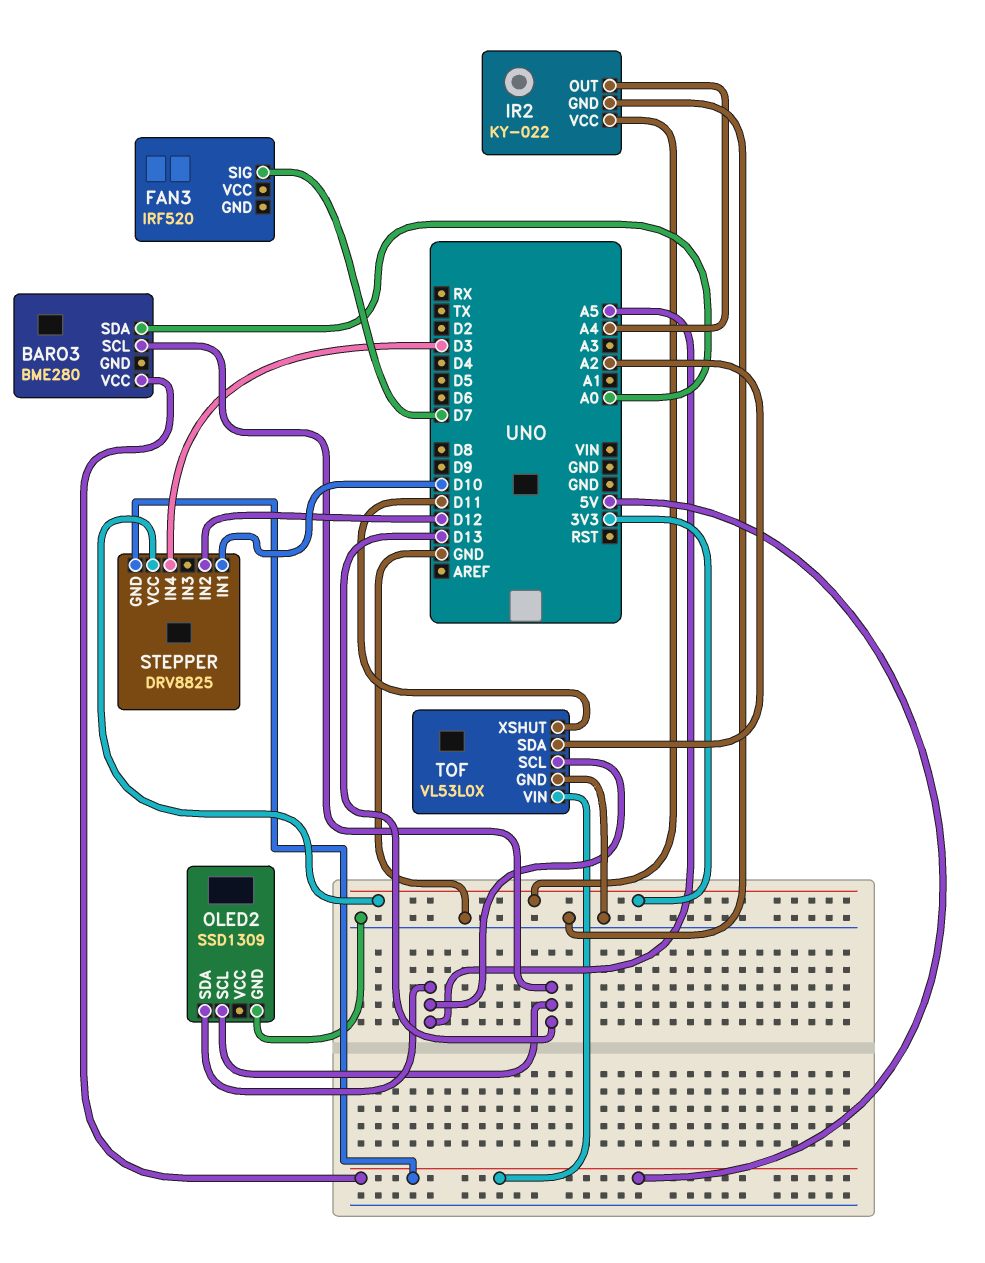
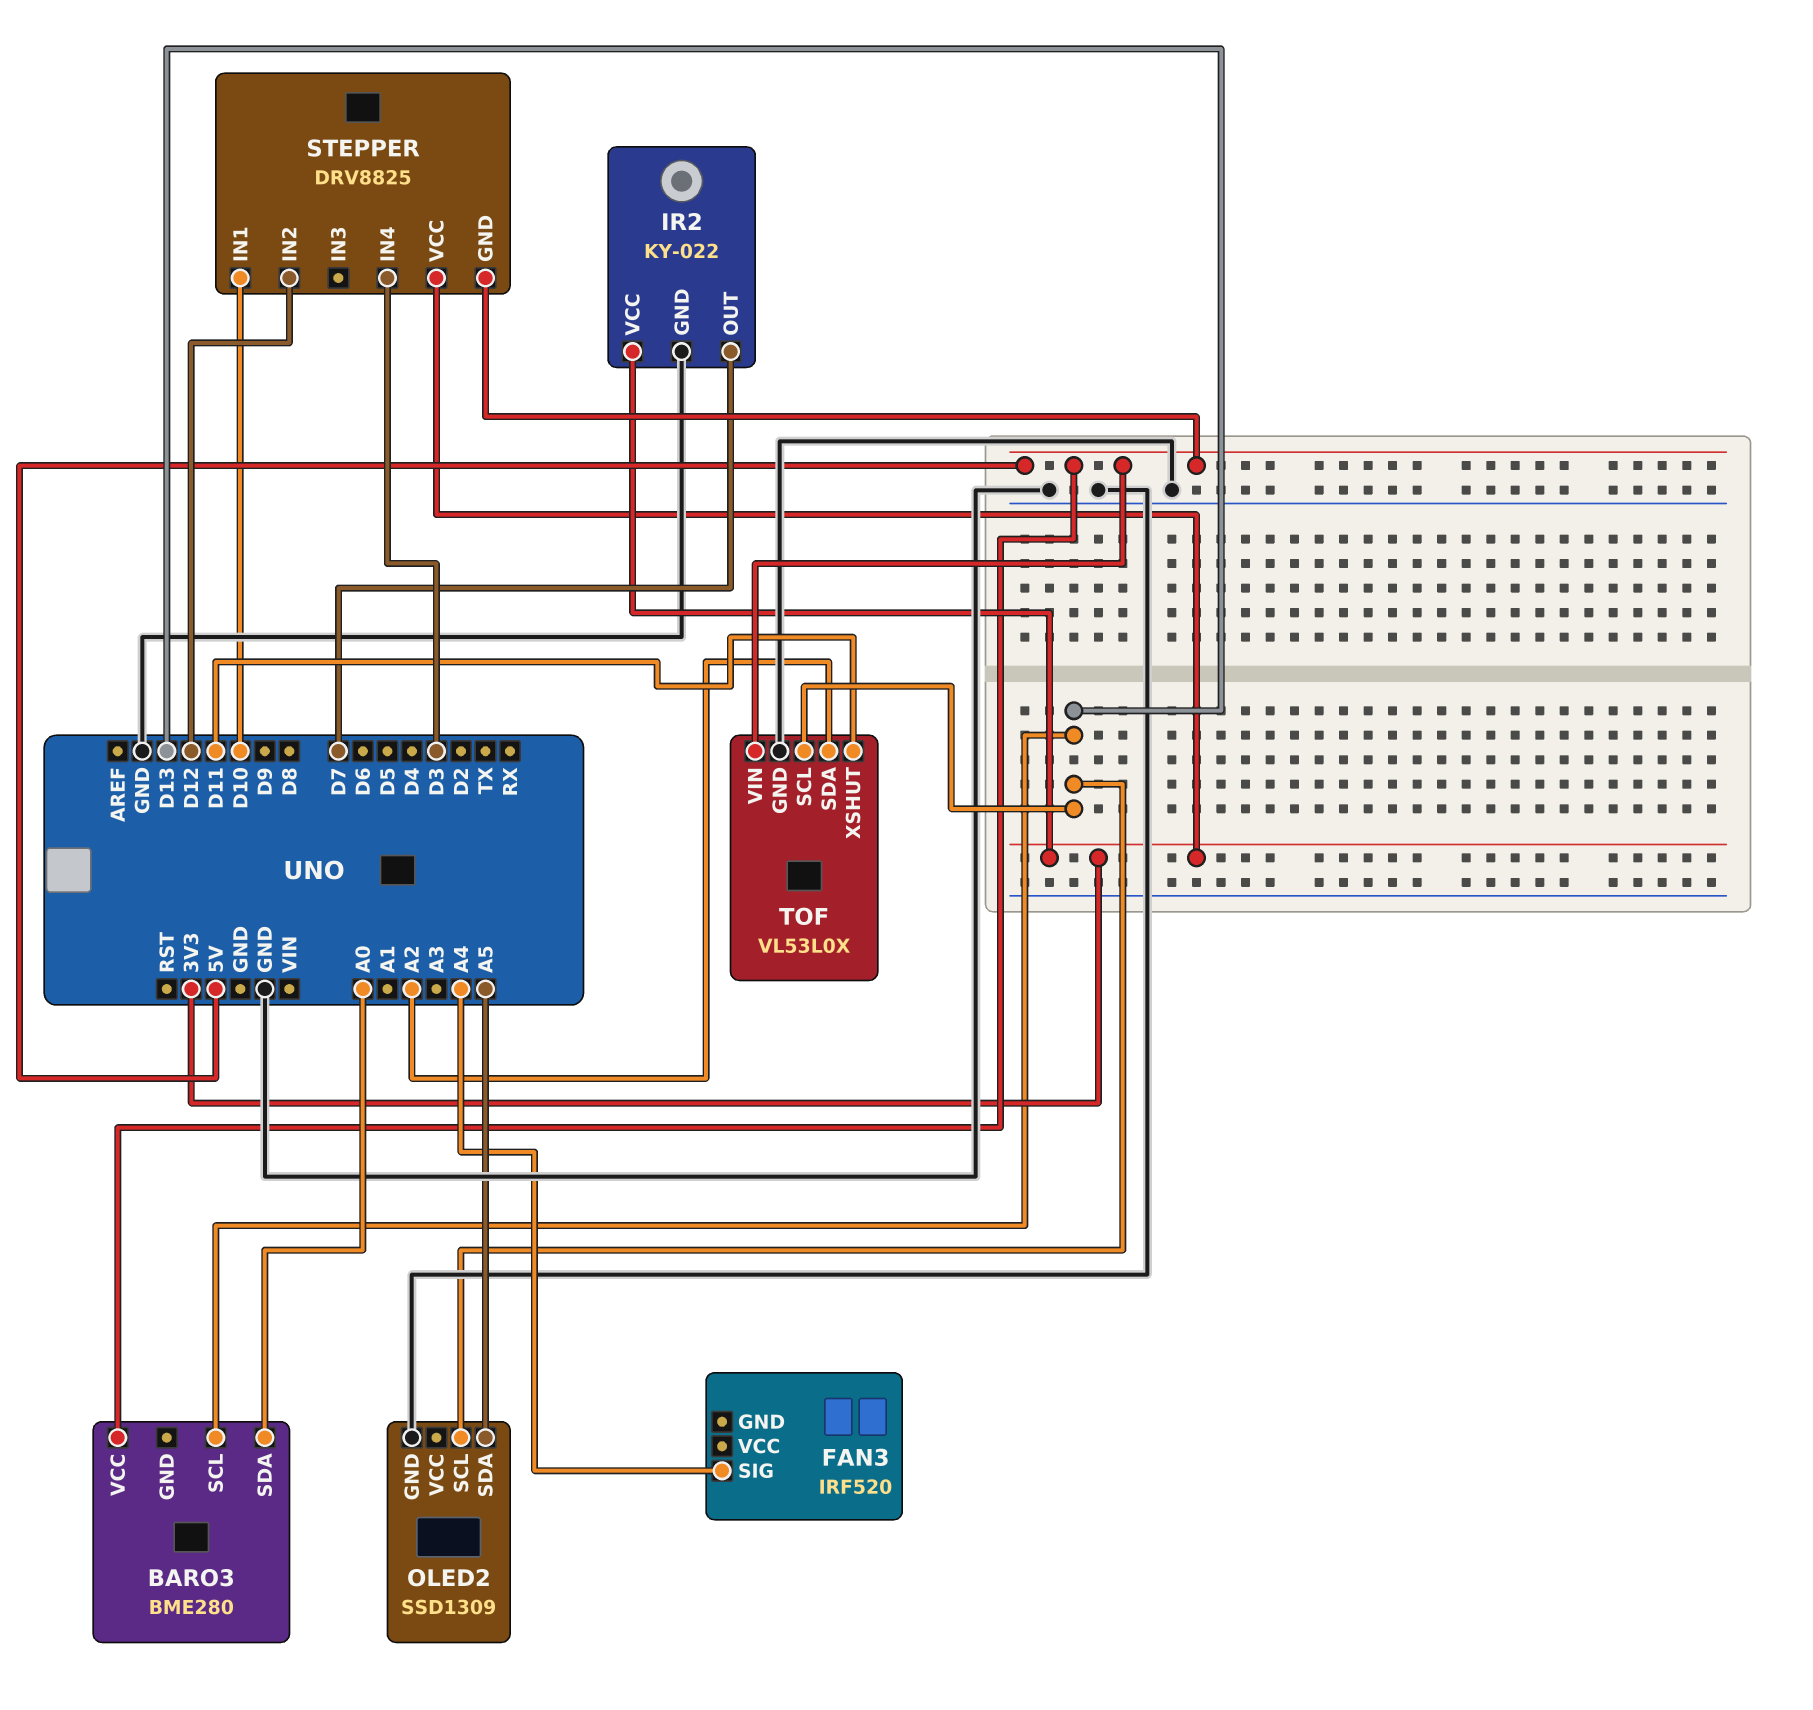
FAN3 pin SIG: D7 -> A4
IR2 pin OUT: A4 -> D7
TOF pin SCL: A5 -> D13

